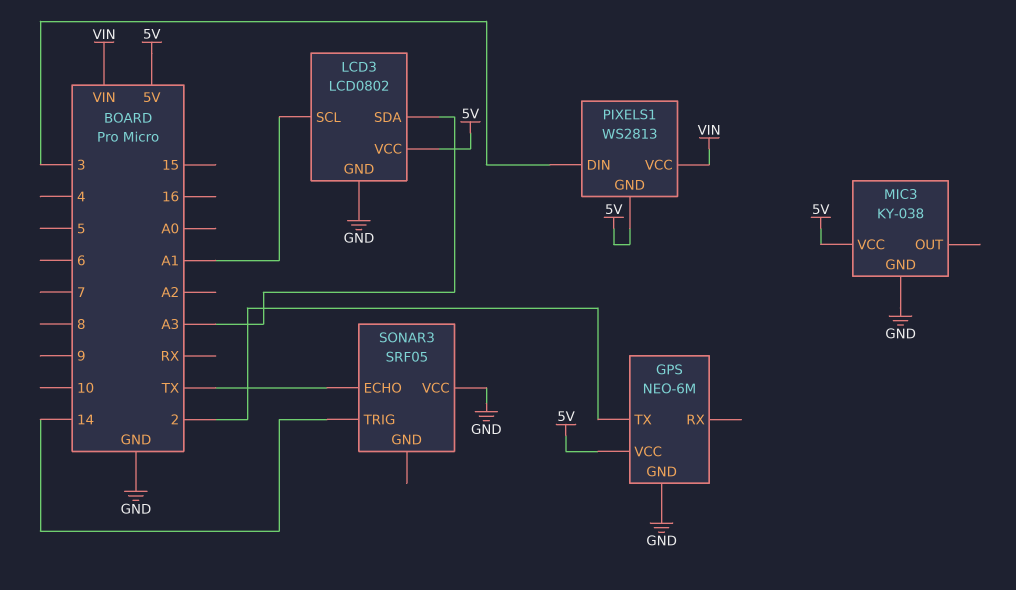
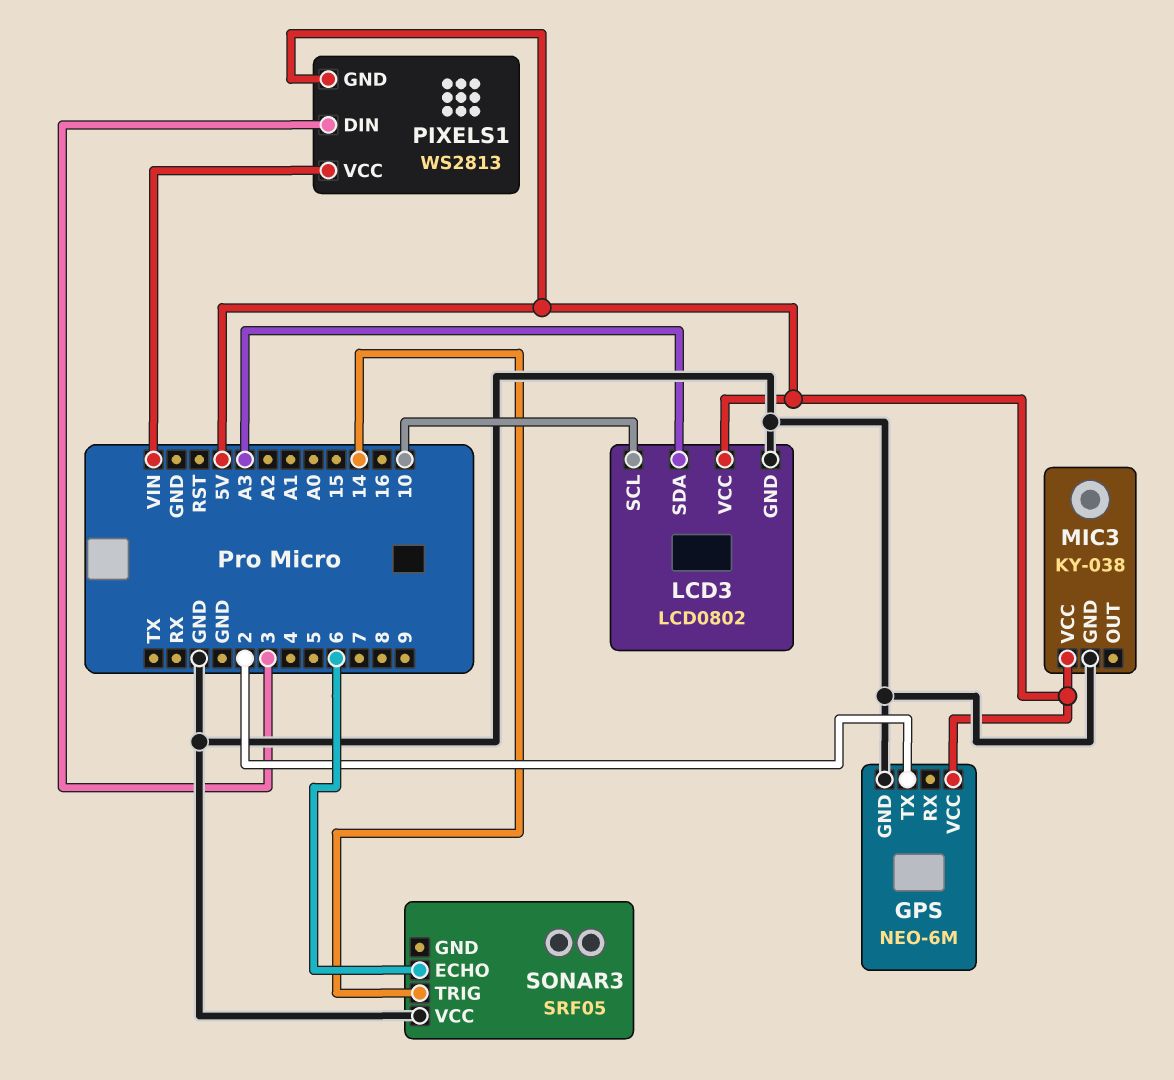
LCD3 pin SCL: A1 -> 10
SONAR3 pin ECHO: TX -> 6

